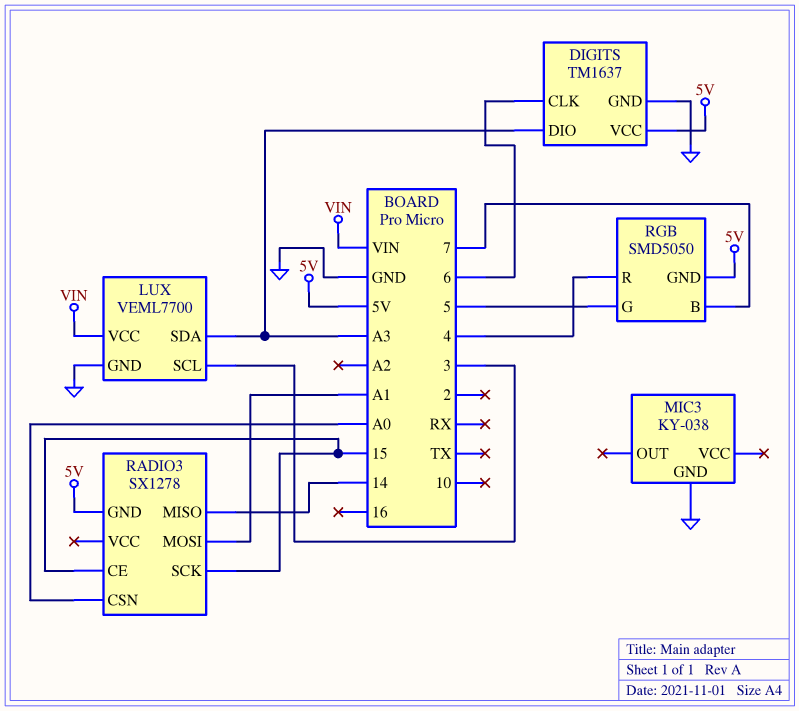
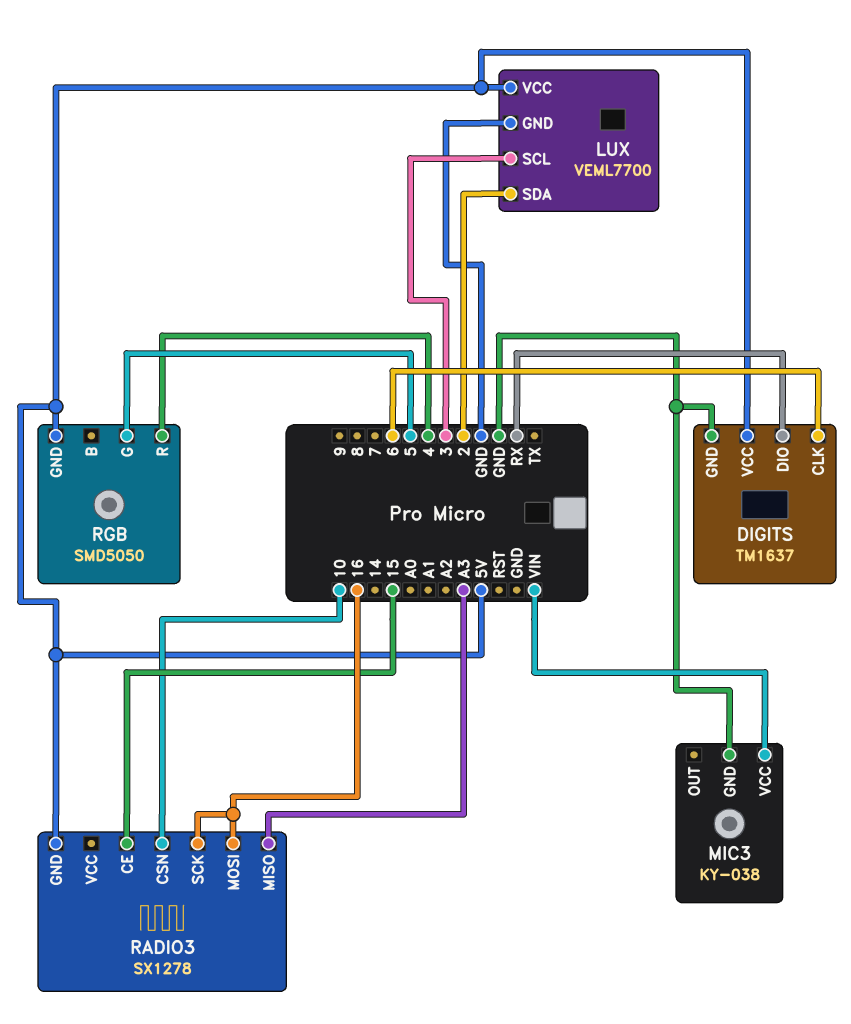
DIGITS pin DIO: A3 -> RX
LUX pin SDA: A3 -> 2
LUX pin VCC: VIN -> 5V
MIC3 pin VCC: none -> VIN
RADIO3 pin CSN: A0 -> 10
RADIO3 pin MISO: 14 -> A3
RADIO3 pin MOSI: A1 -> 16
RADIO3 pin SCK: 15 -> 16
RGB pin B: 7 -> none

